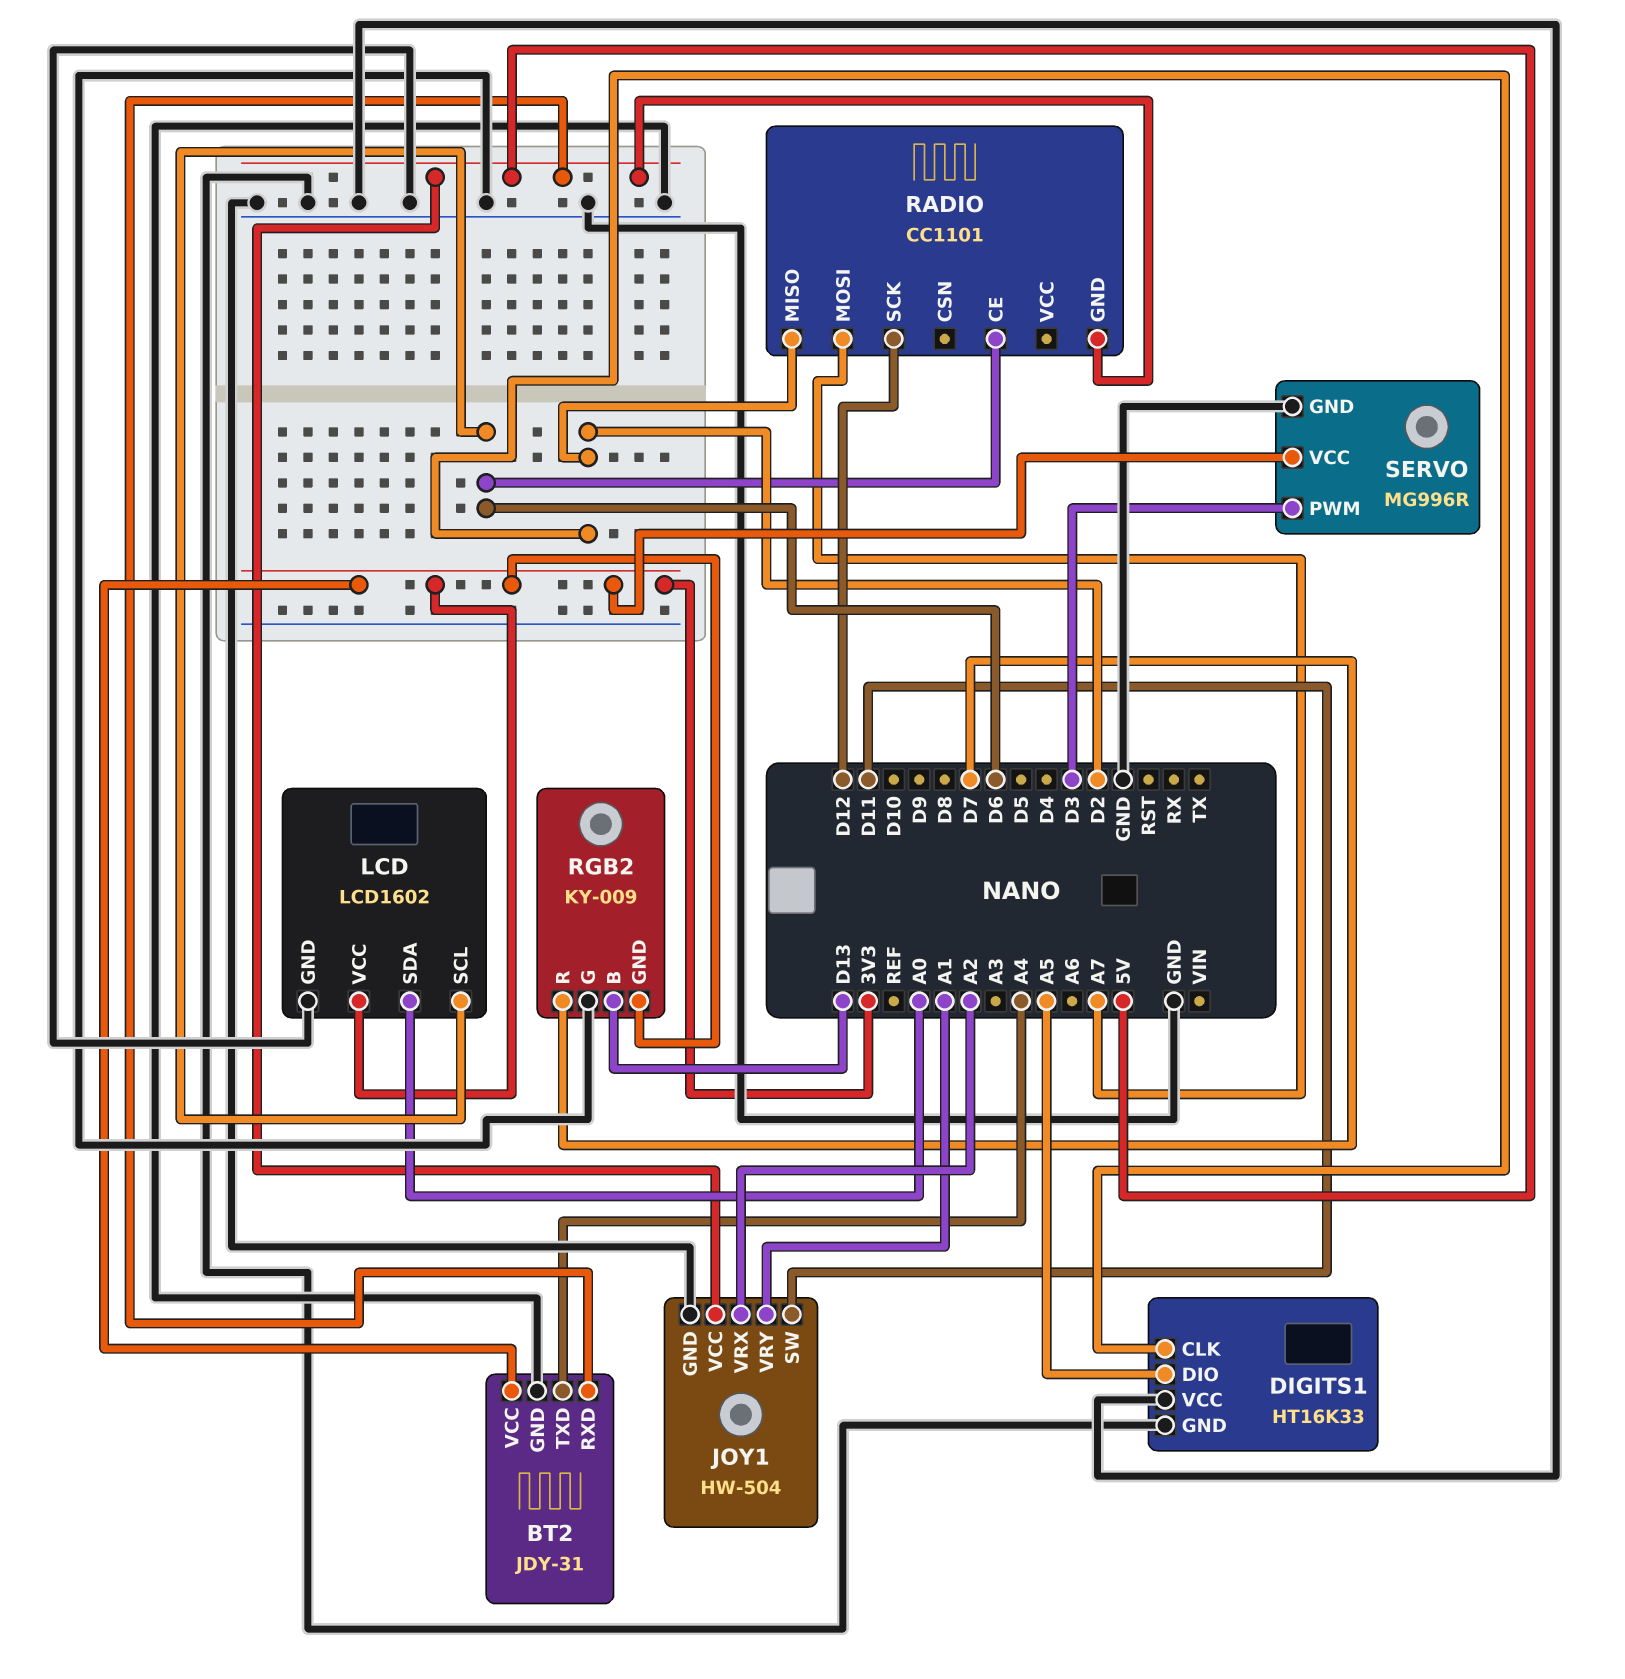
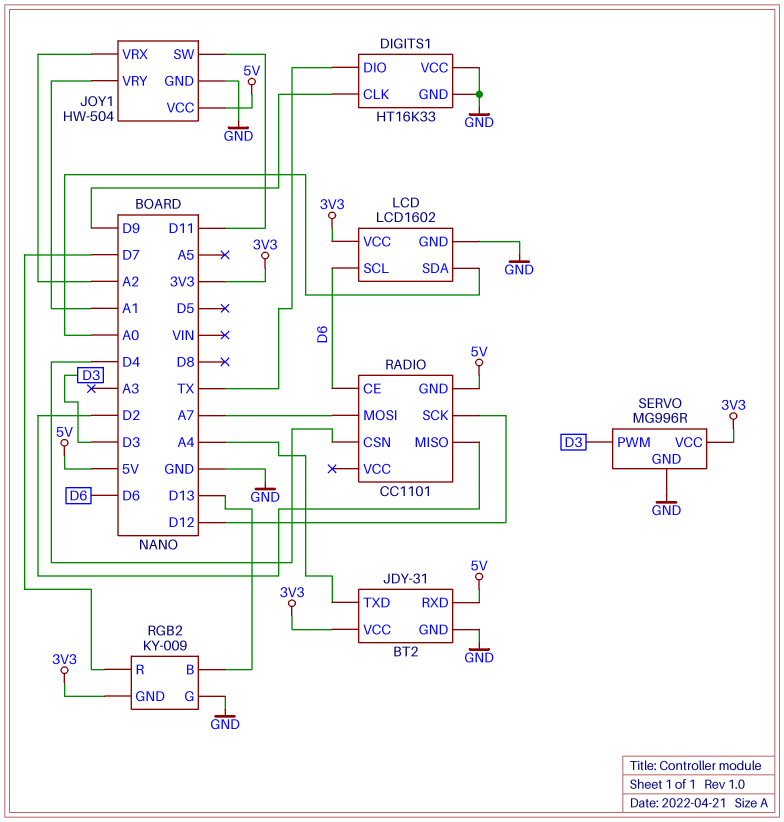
DIGITS1 pin CLK: D2 -> D9
DIGITS1 pin DIO: A5 -> TX
RADIO pin CSN: none -> D4

